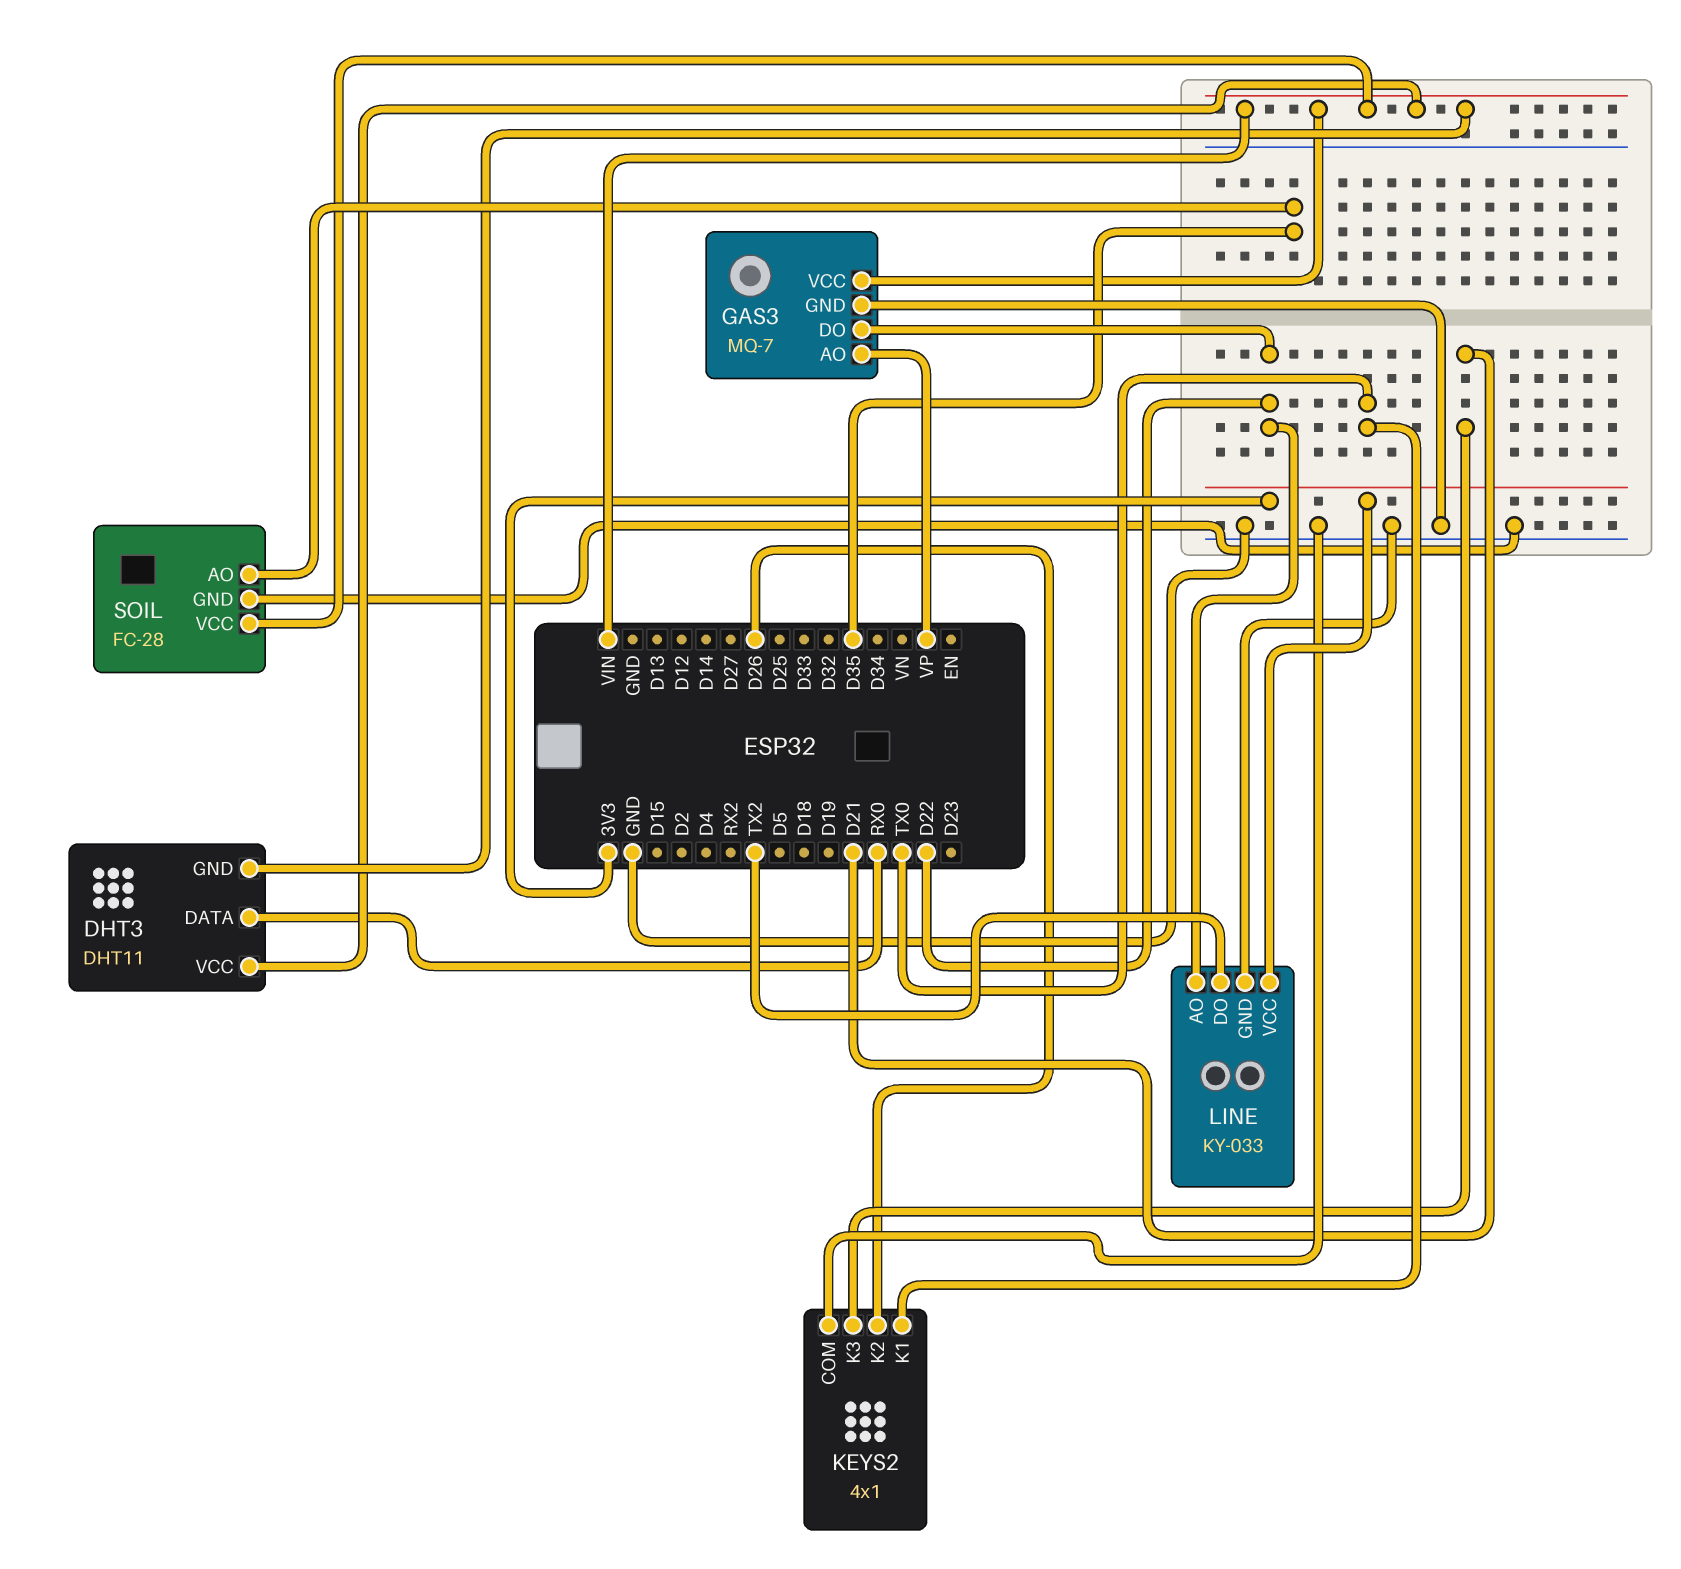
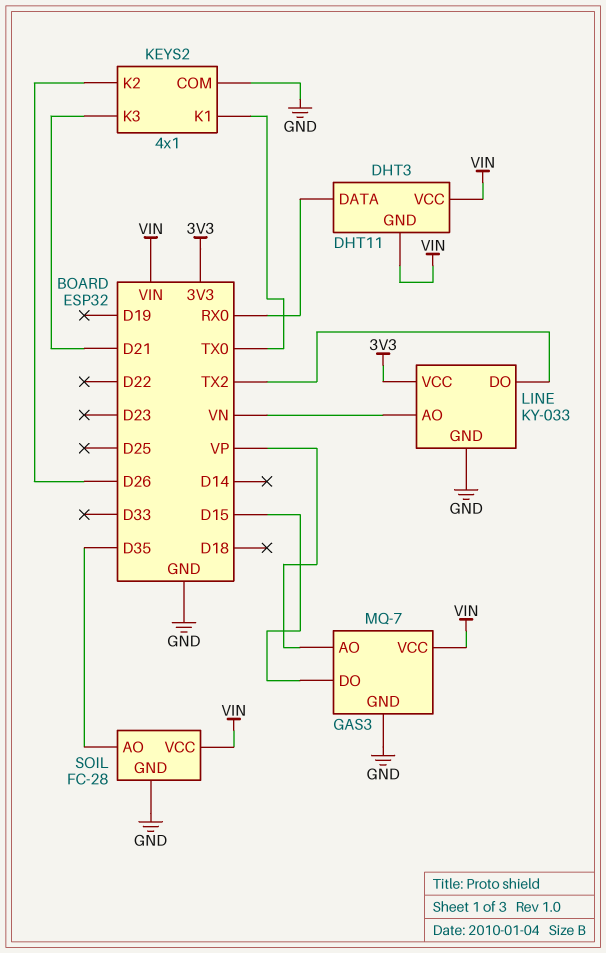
GAS3 pin DO: D22 -> D15
LINE pin AO: D22 -> VN

